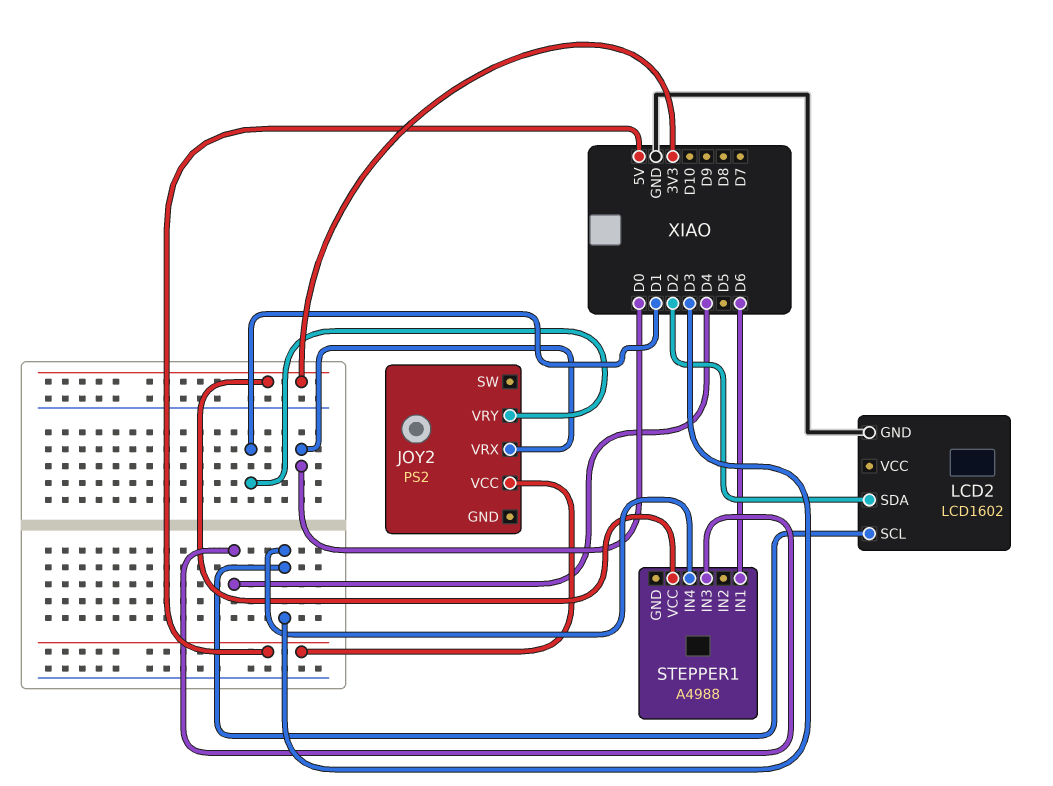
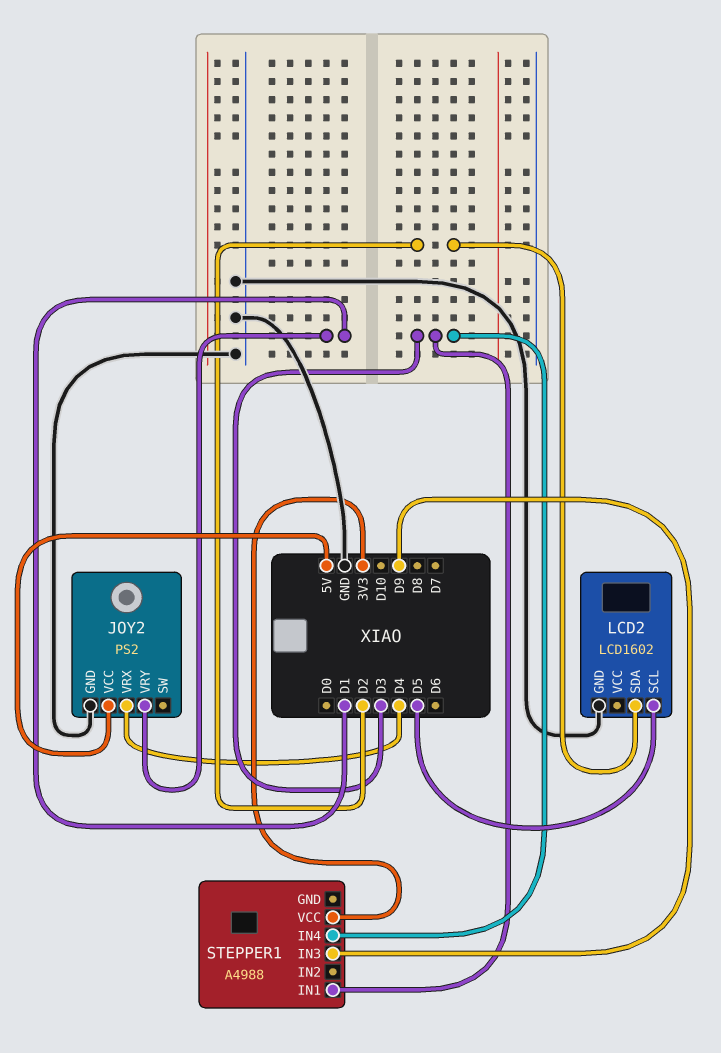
JOY2 pin GND: none -> GND
JOY2 pin VRX: D0 -> D4
LCD2 pin SCL: D3 -> D5
STEPPER1 pin IN1: D6 -> D3
STEPPER1 pin IN3: D4 -> D9

